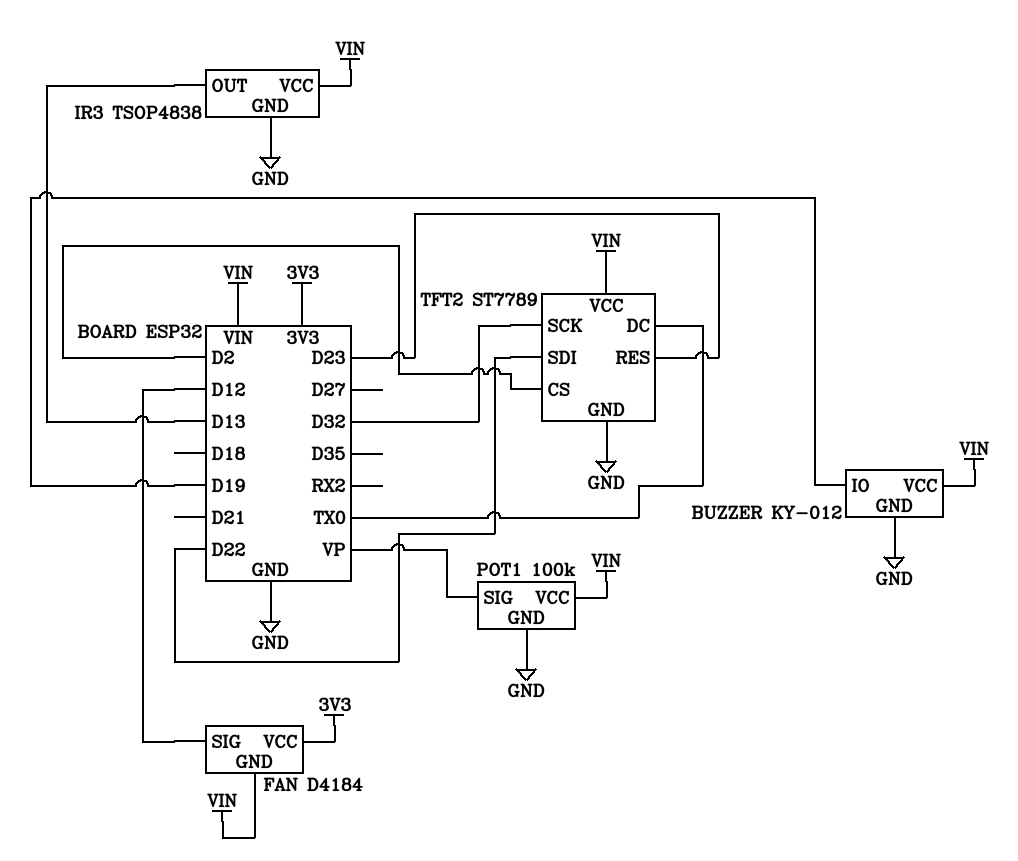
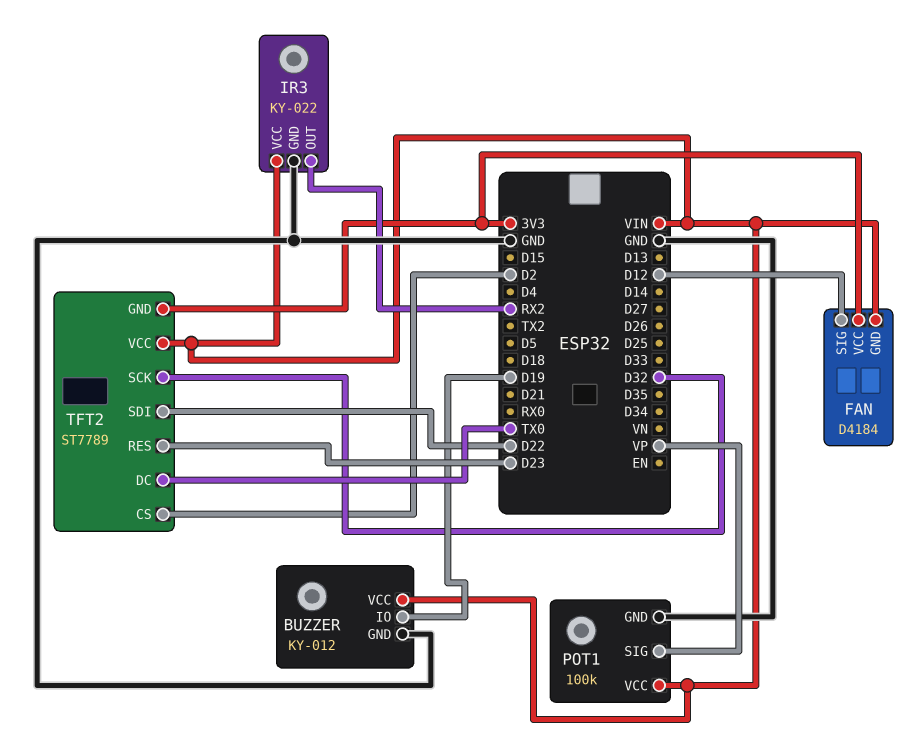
IR3: TSOP4838 -> KY-022
IR3 pin OUT: D13 -> RX2
TFT2 pin GND: GND -> 3V3

